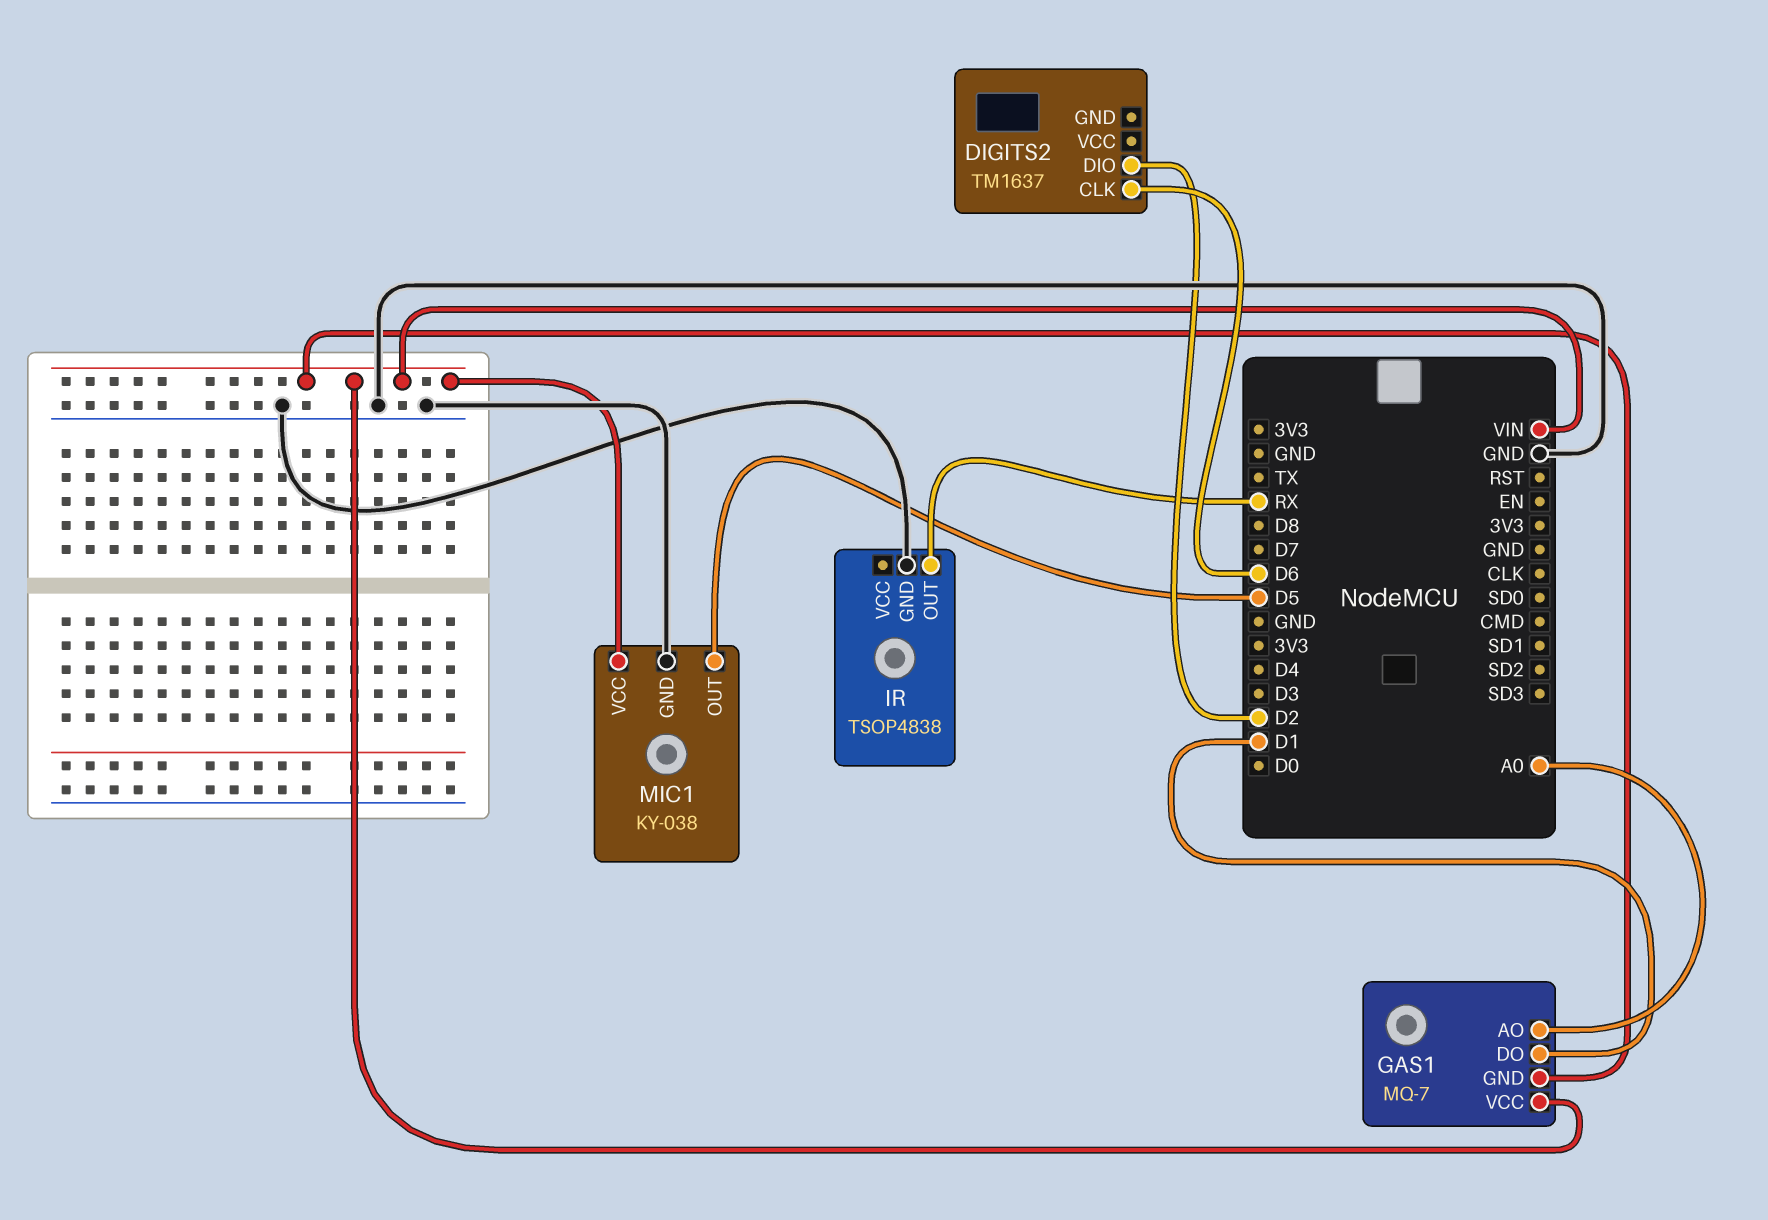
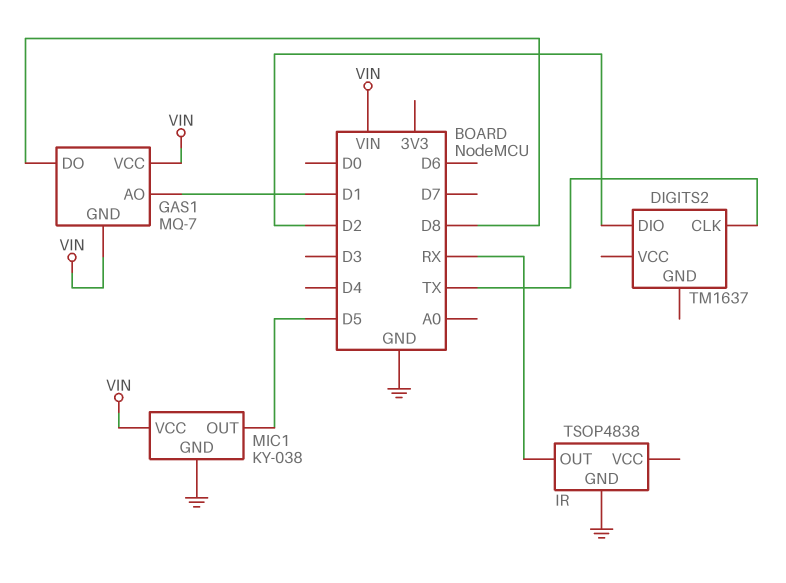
DIGITS2 pin CLK: D6 -> TX
GAS1 pin AO: A0 -> D1
GAS1 pin DO: D1 -> D8

